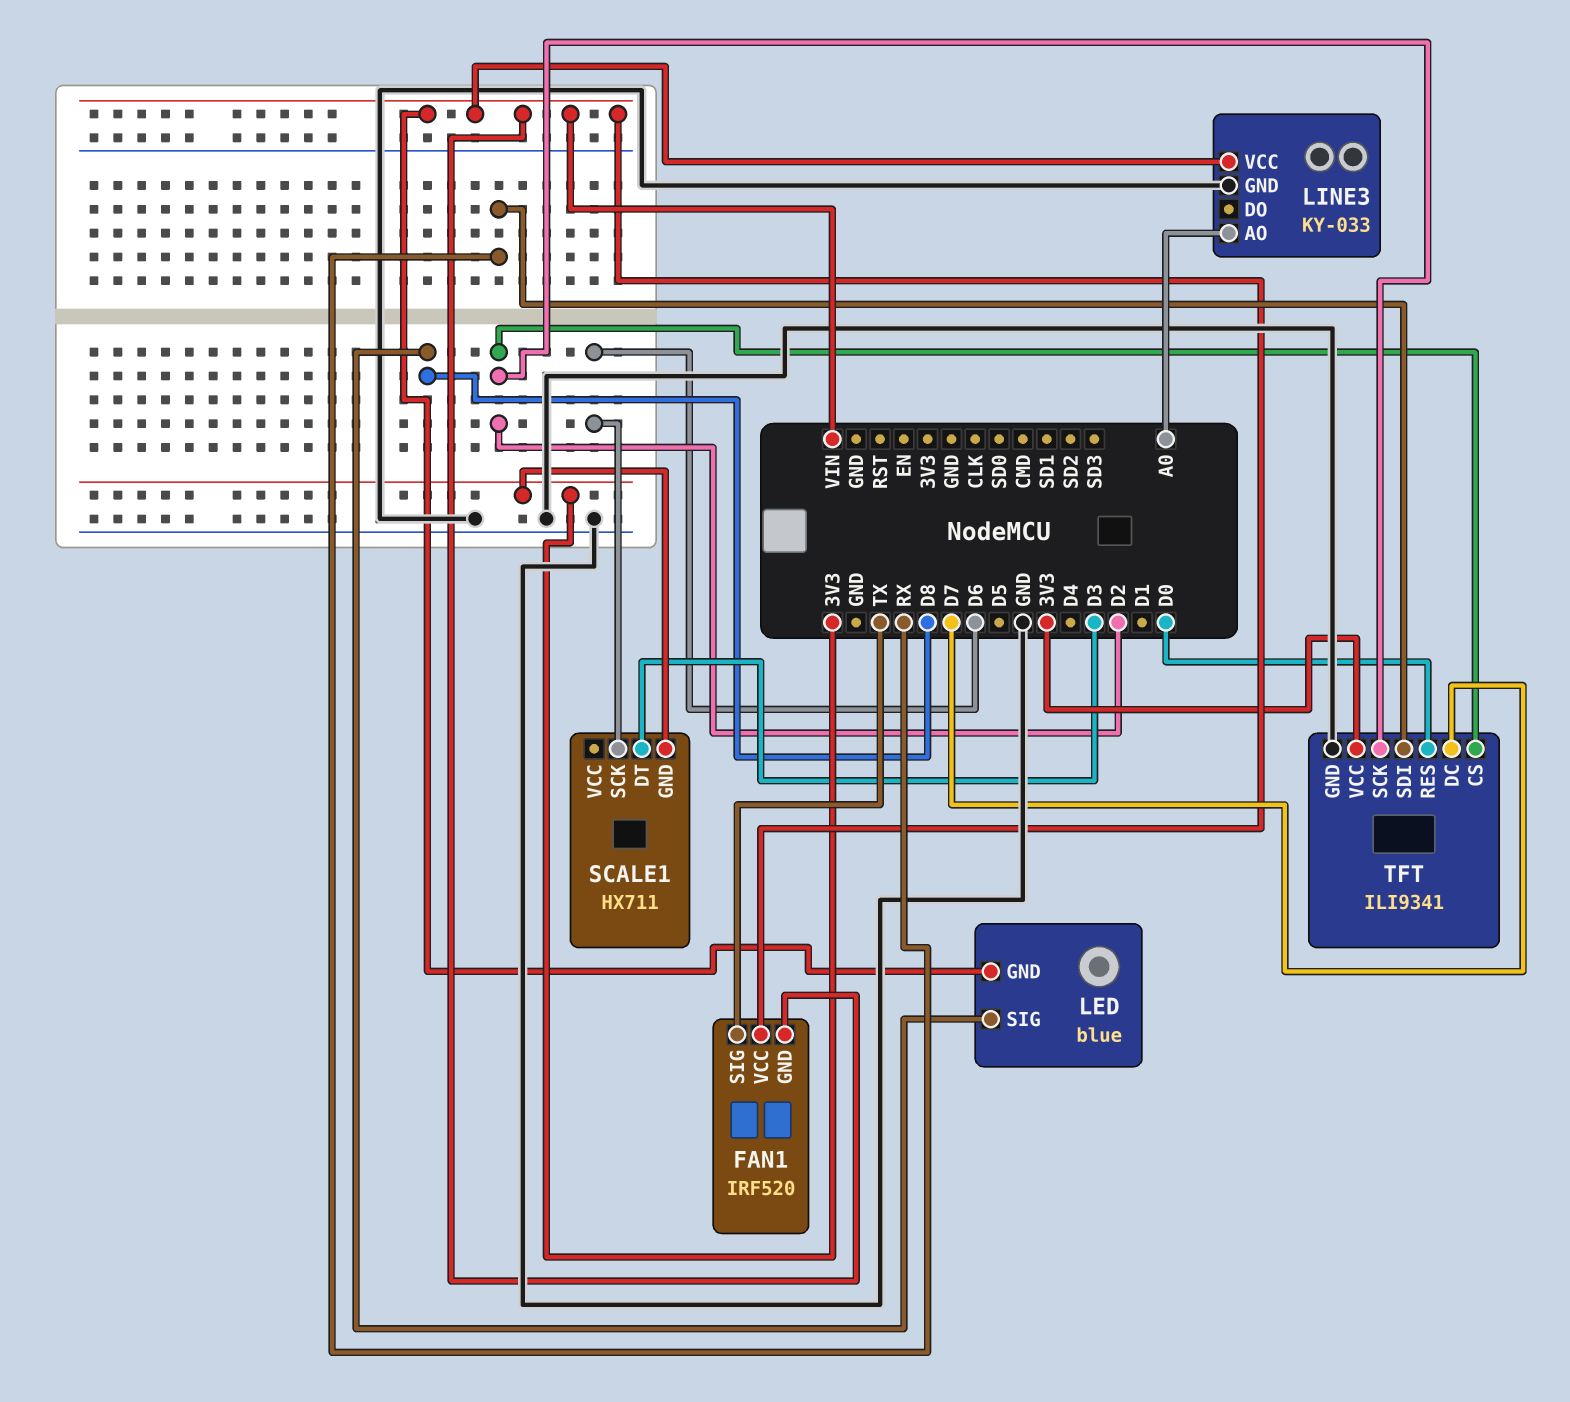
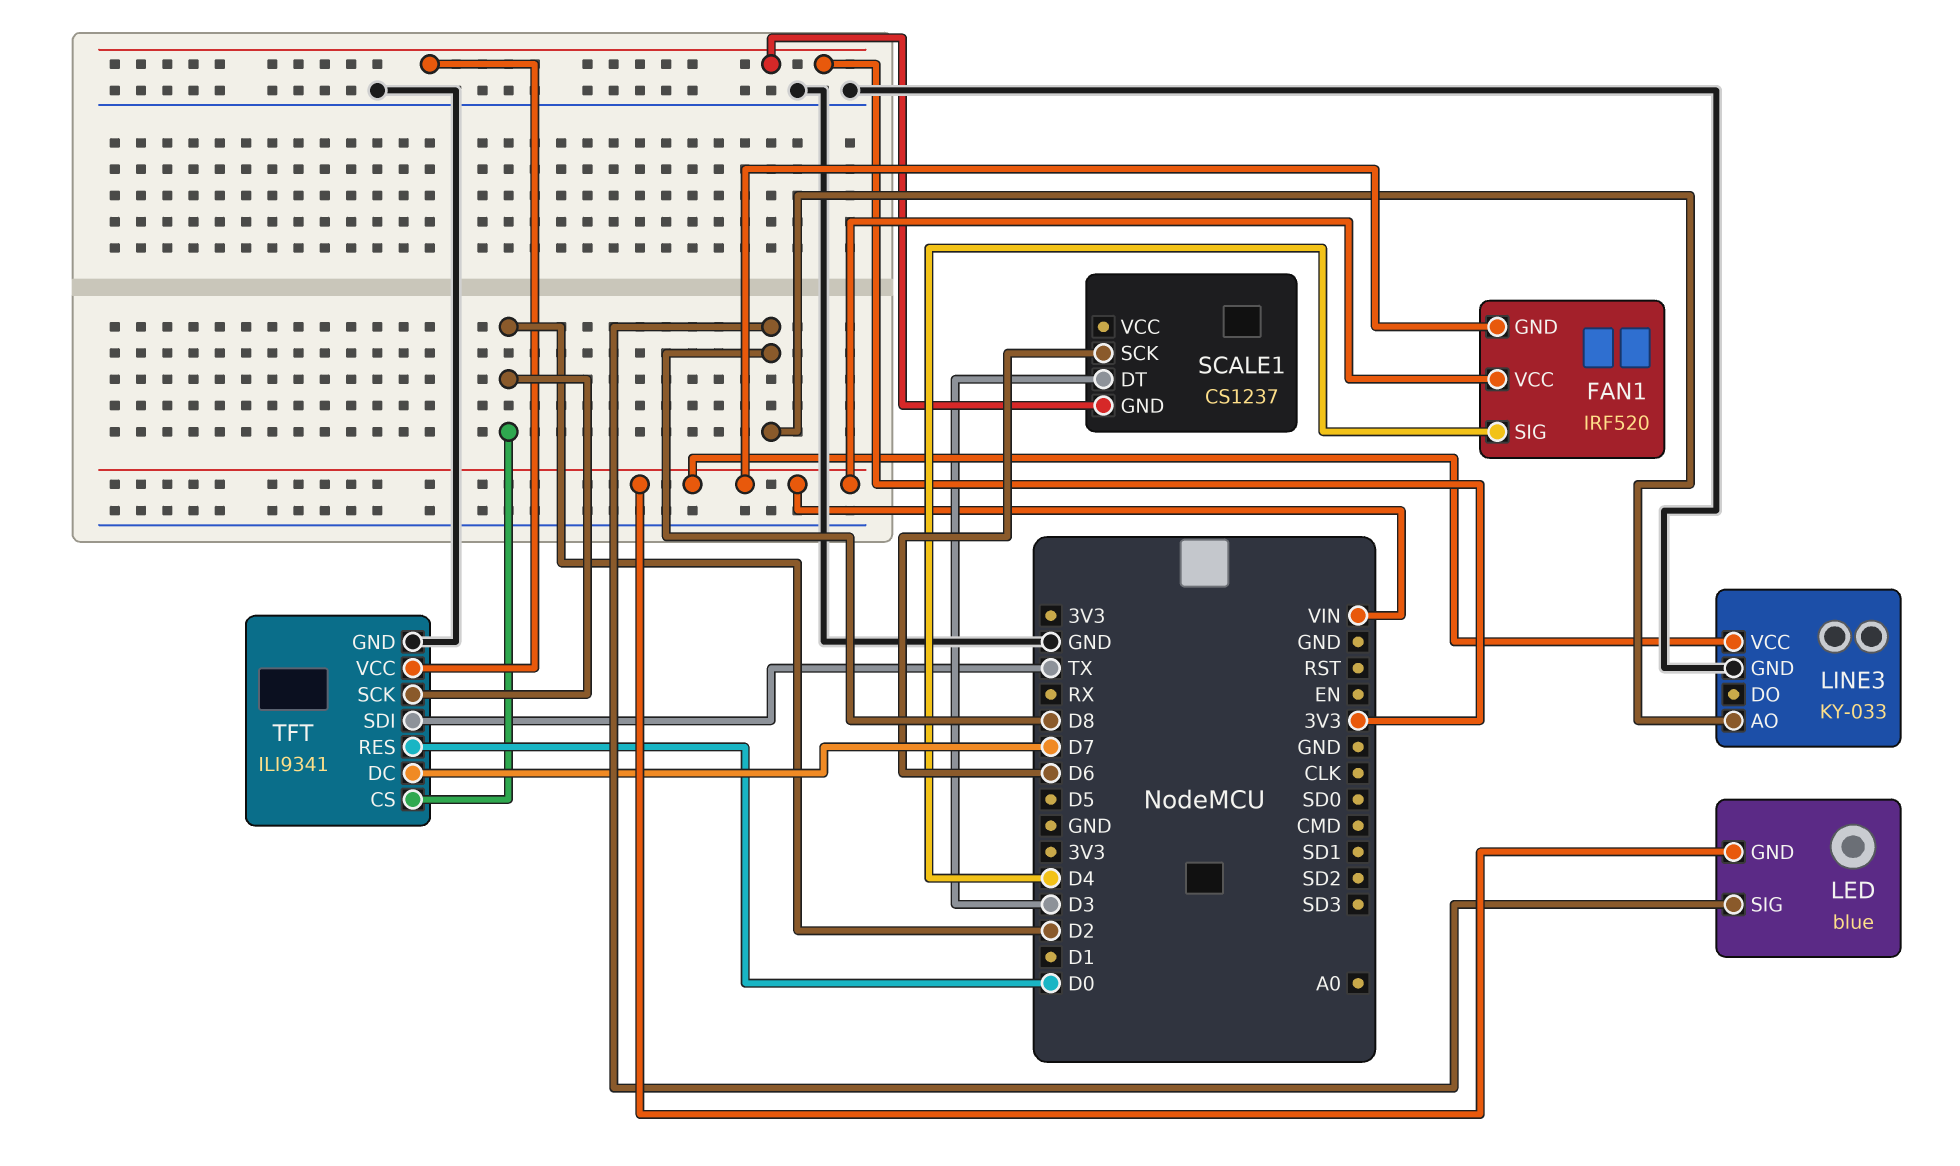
FAN1 pin SIG: TX -> D4
LINE3 pin AO: A0 -> D8
SCALE1: HX711 -> CS1237
TFT pin SDI: RX -> TX

